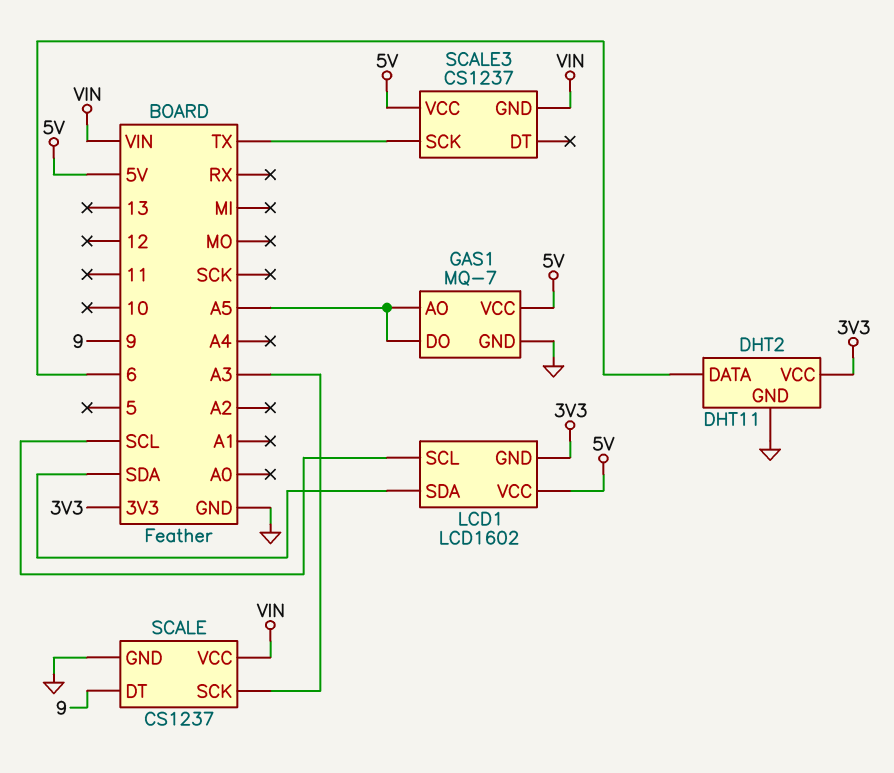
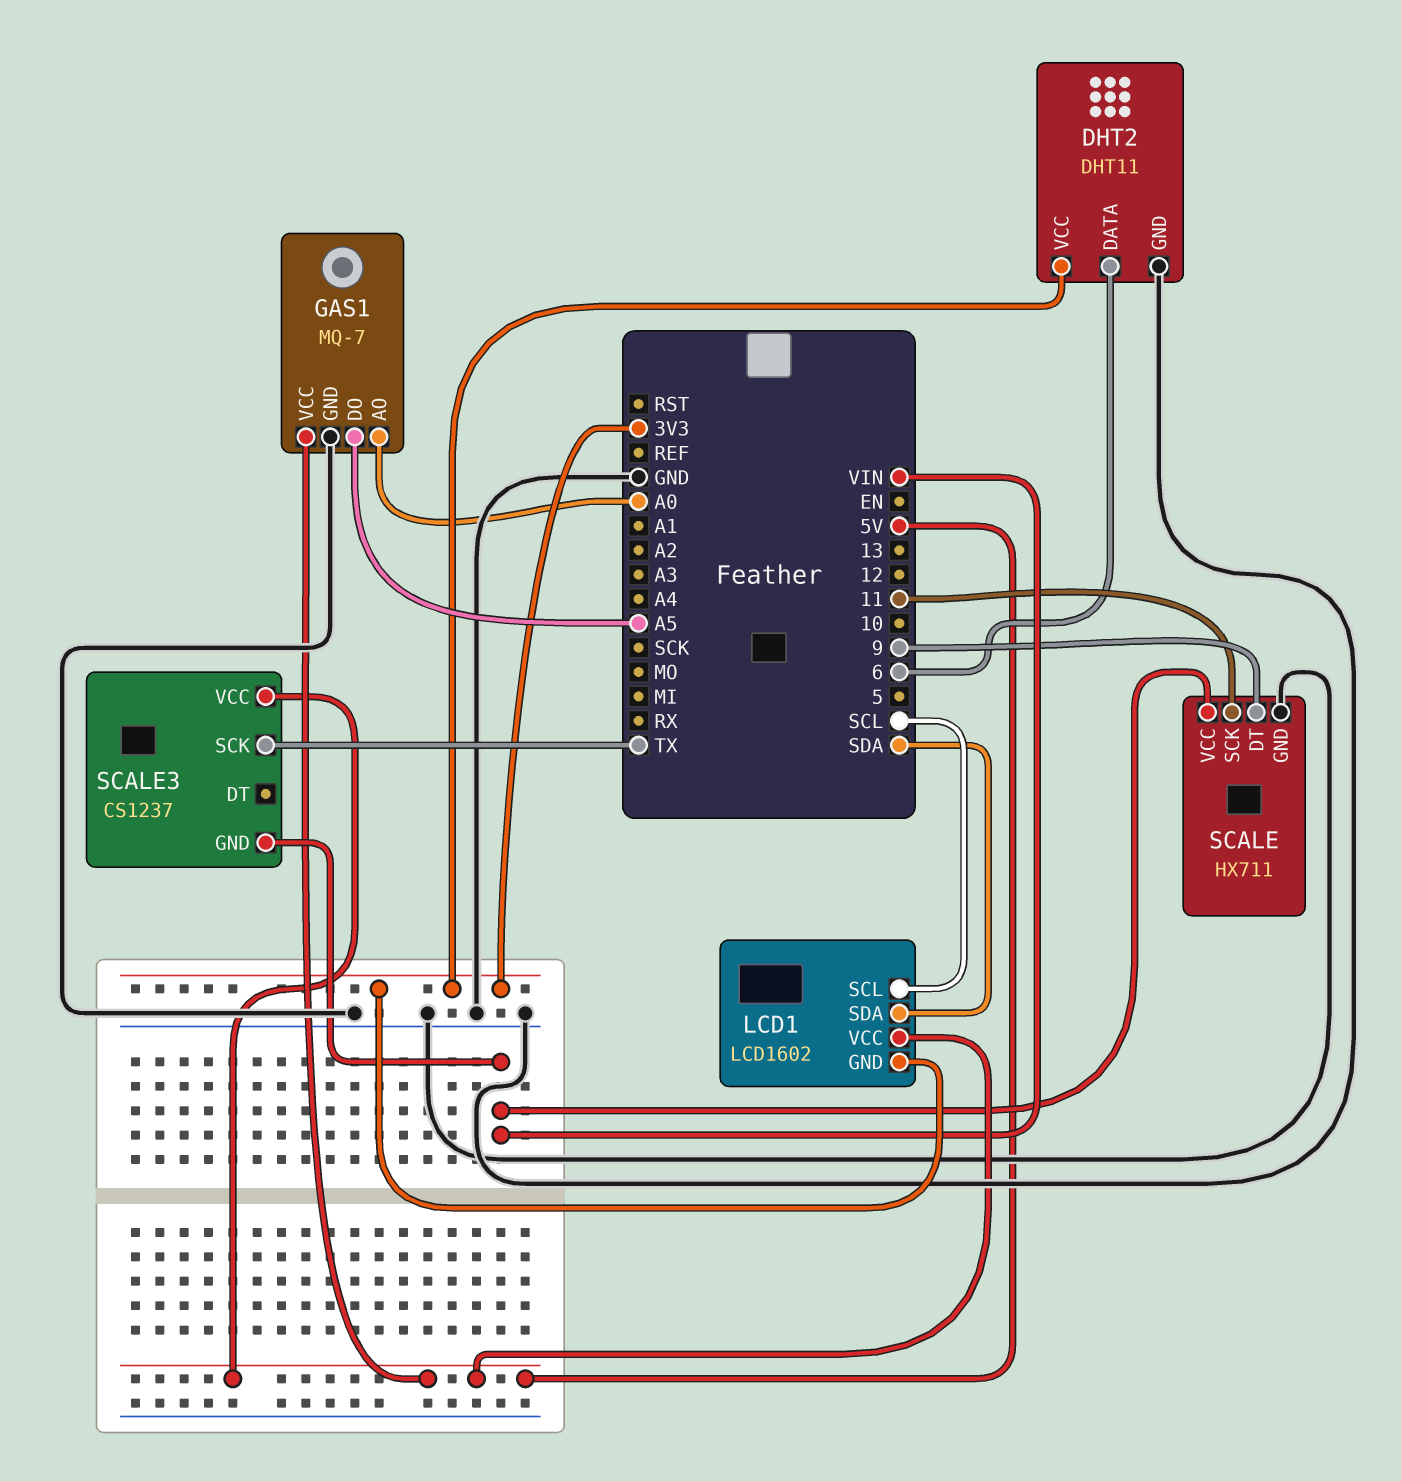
GAS1 pin AO: A5 -> A0
SCALE: CS1237 -> HX711
SCALE pin SCK: A3 -> 11

